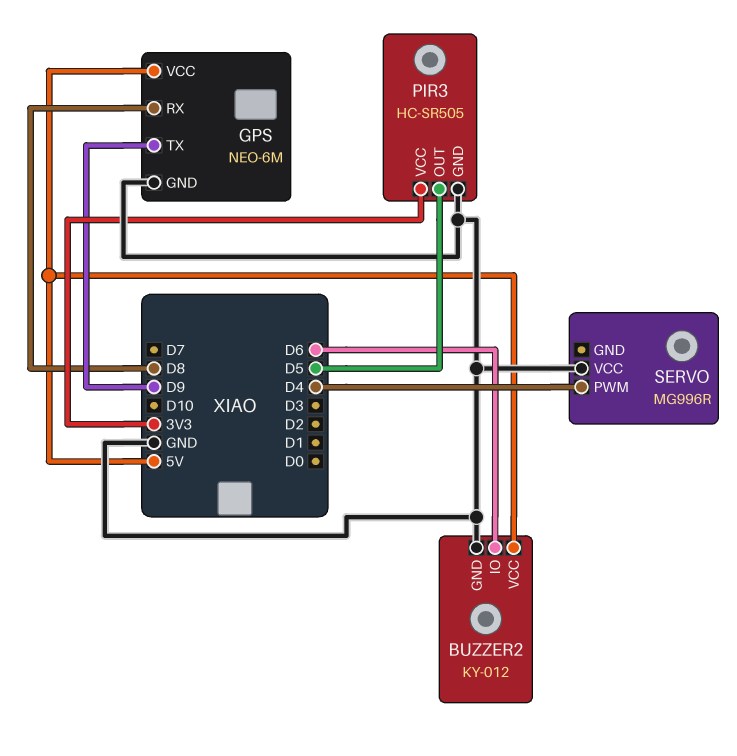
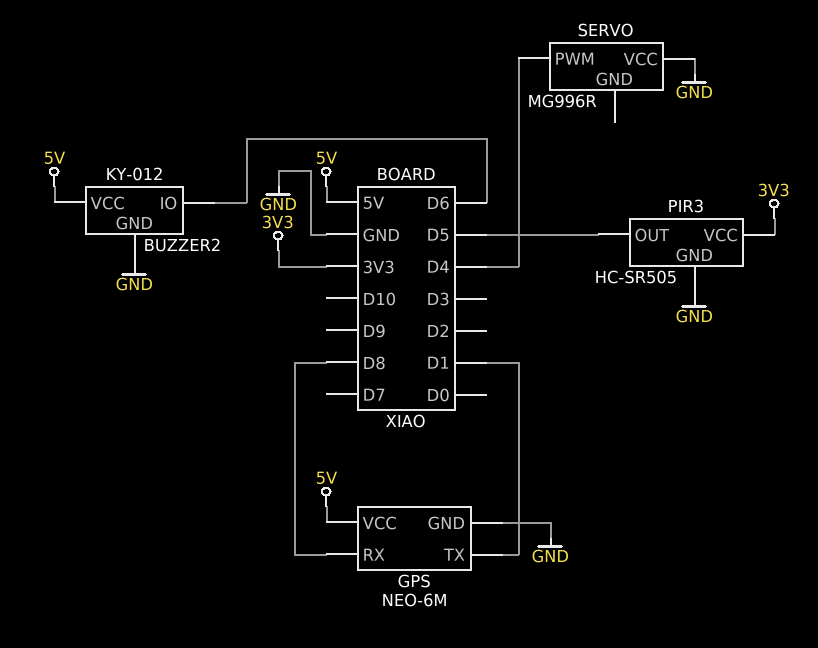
GPS pin TX: D9 -> D1

